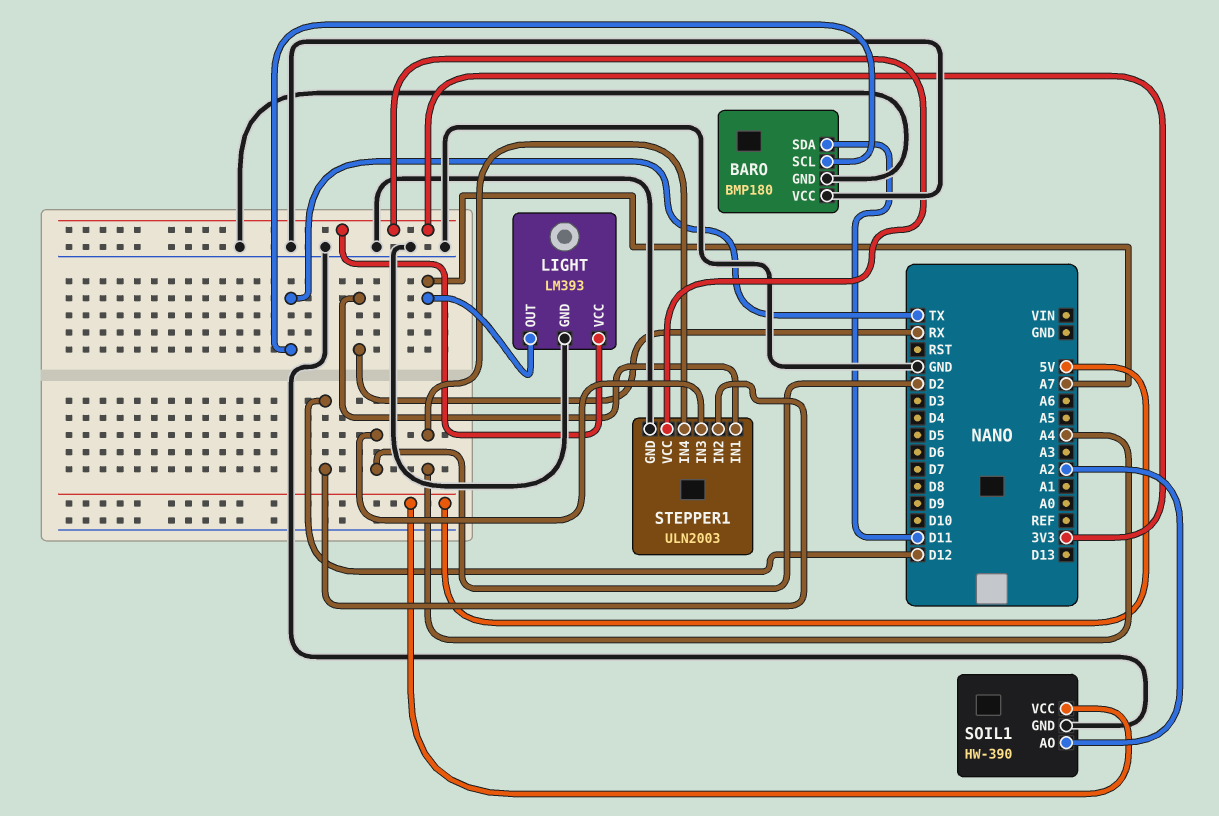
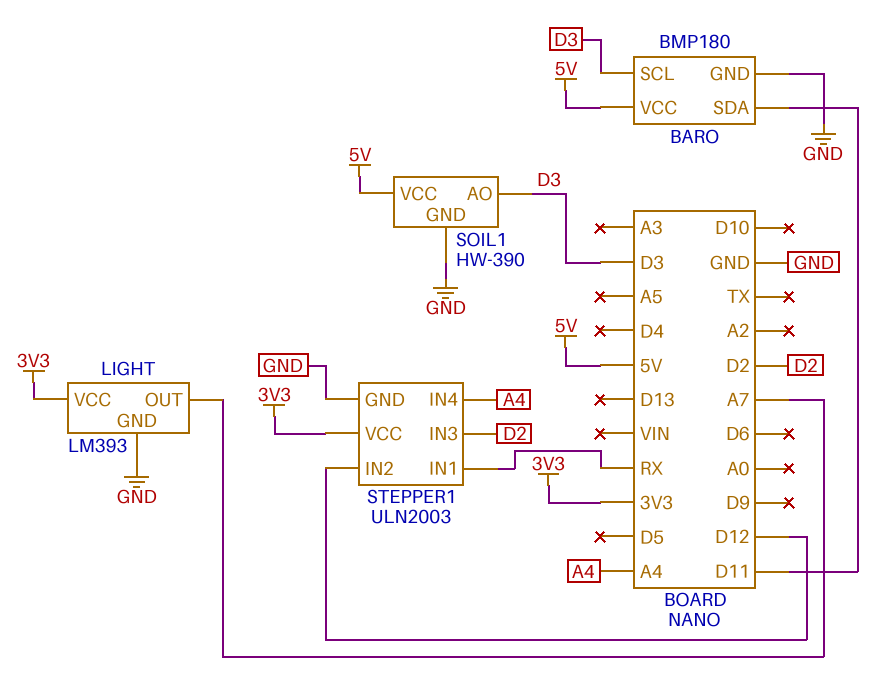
BARO pin SCL: TX -> D3
BARO pin VCC: GND -> 5V
SOIL1 pin AO: A2 -> D3

